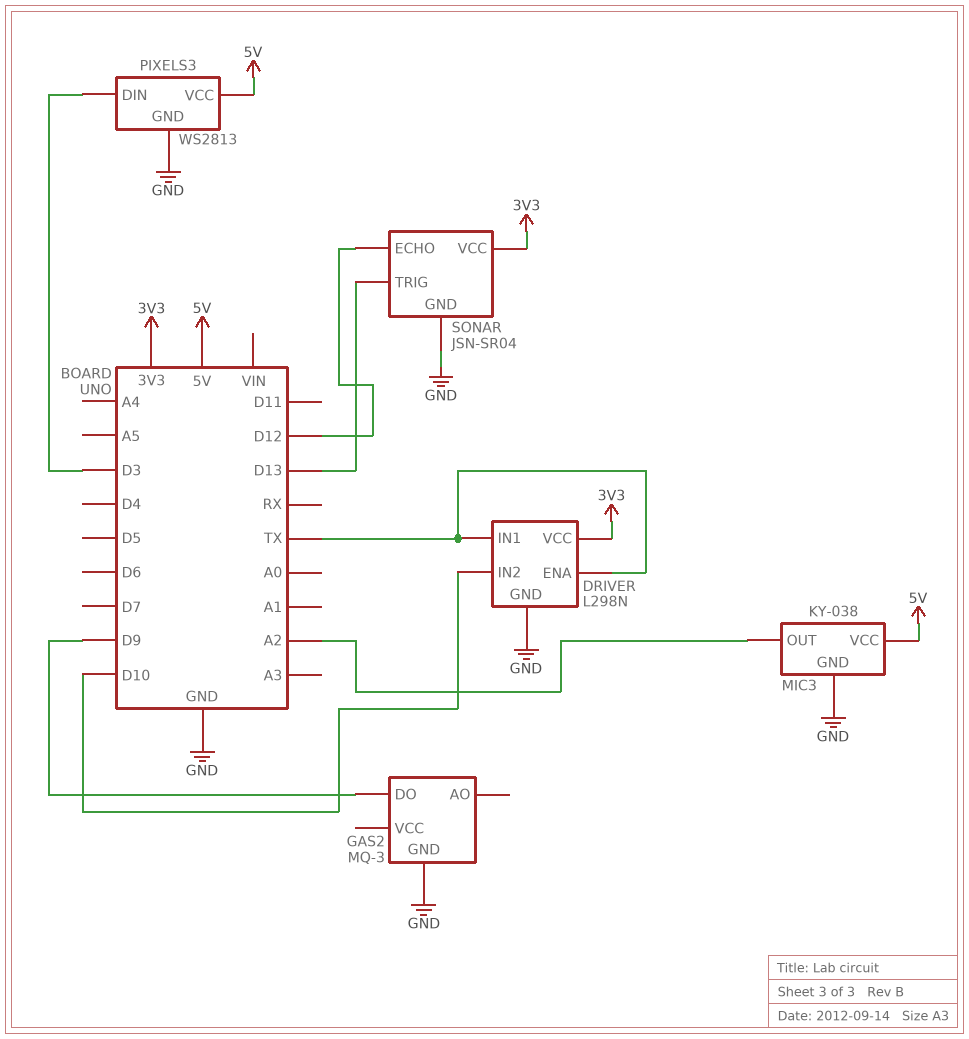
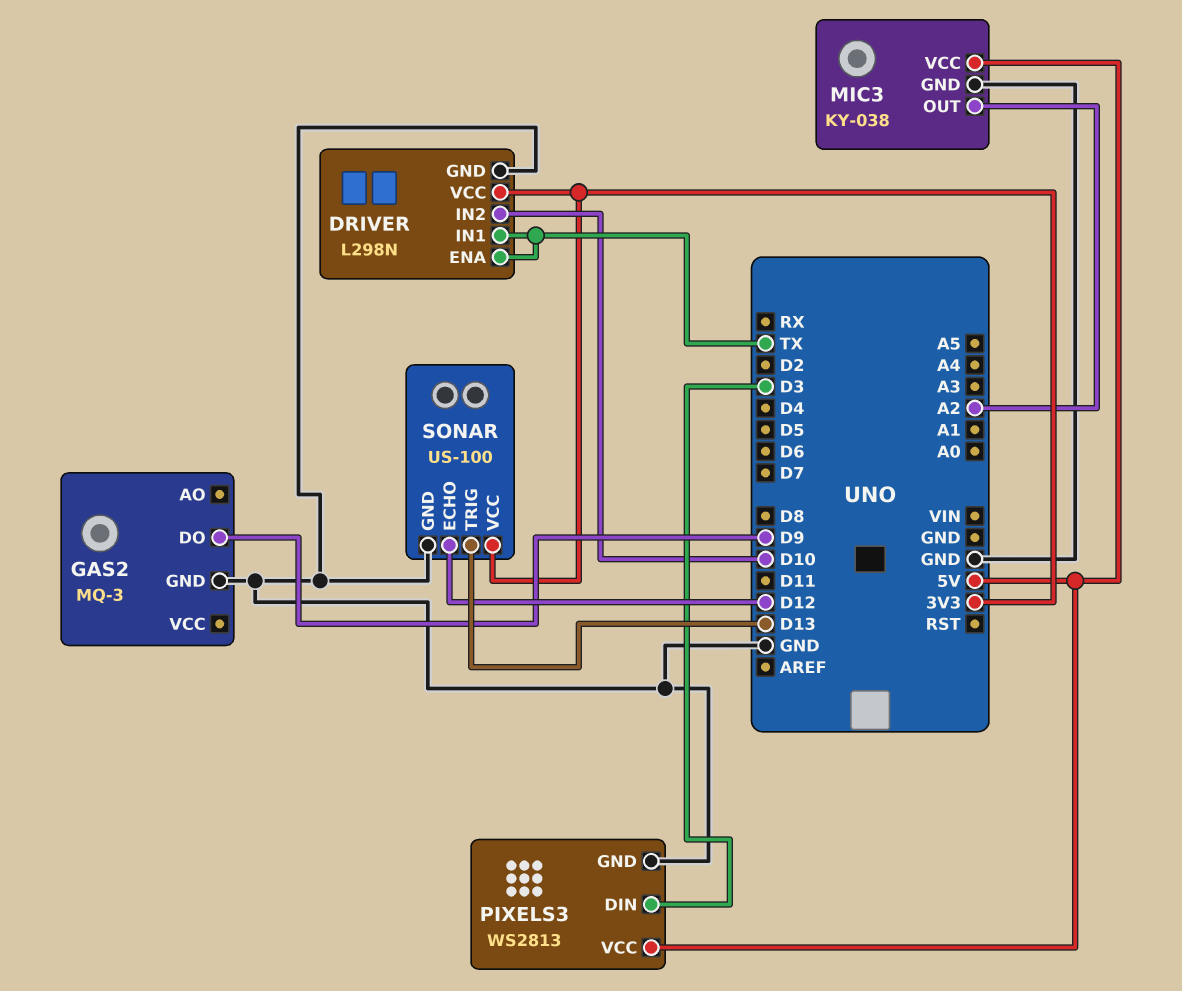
SONAR: JSN-SR04 -> US-100

